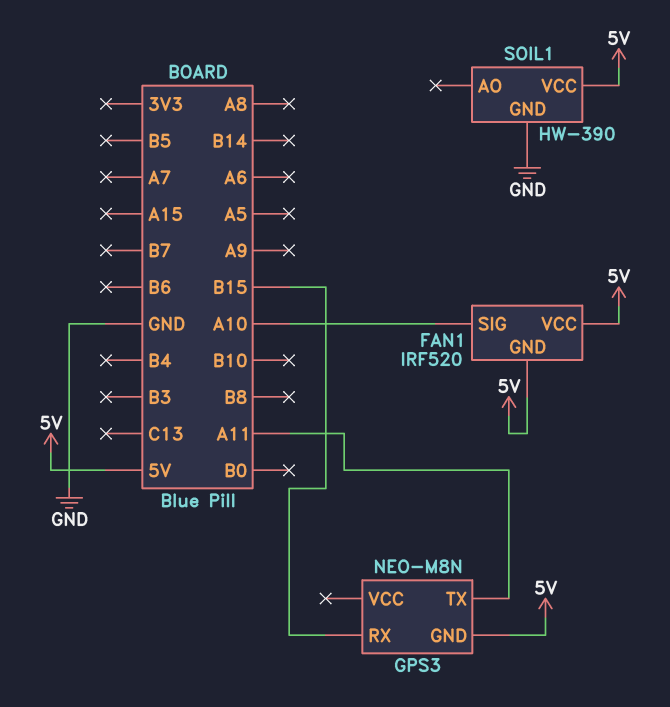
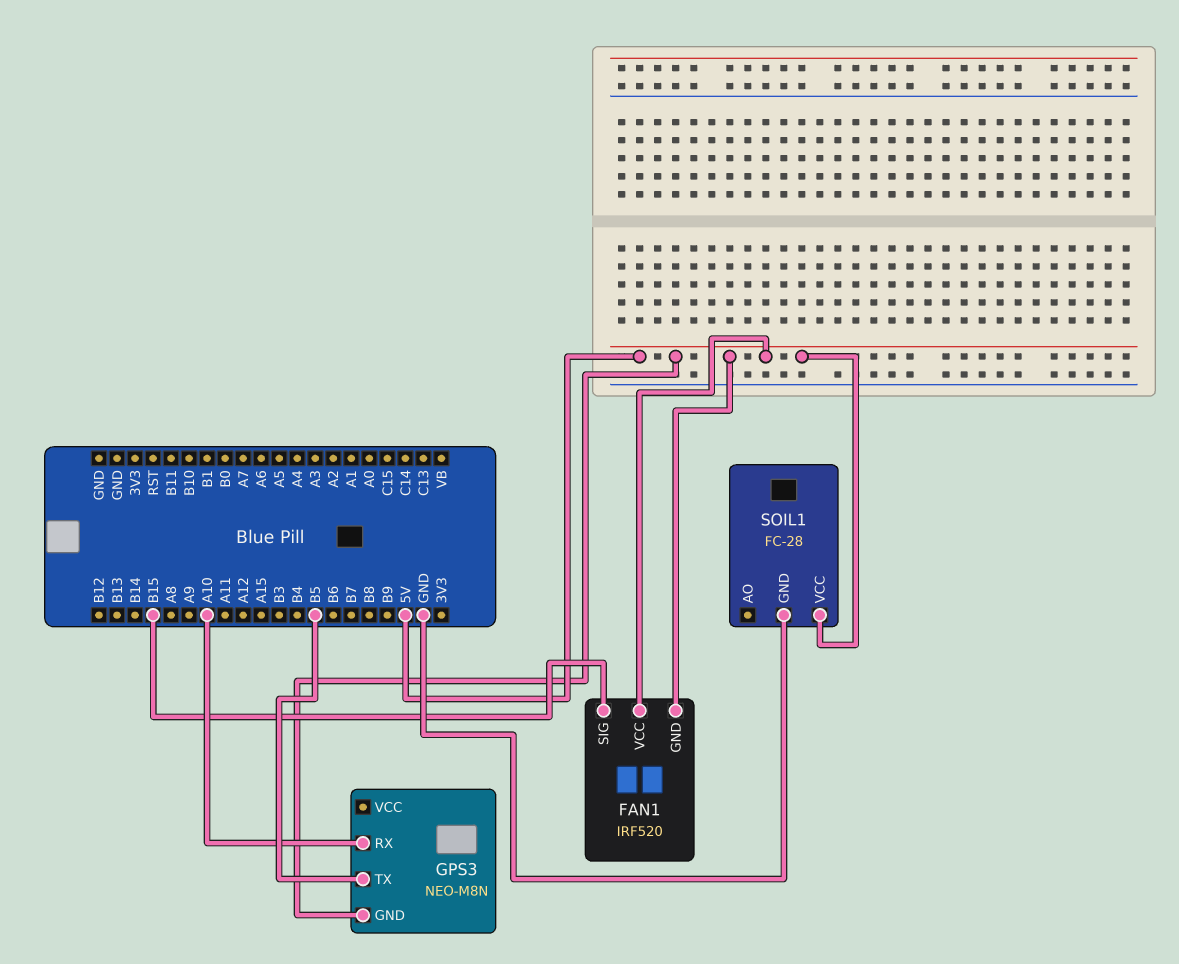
FAN1 pin SIG: A10 -> B15
GPS3 pin RX: B15 -> A10
GPS3 pin TX: A11 -> B5
SOIL1: HW-390 -> FC-28

